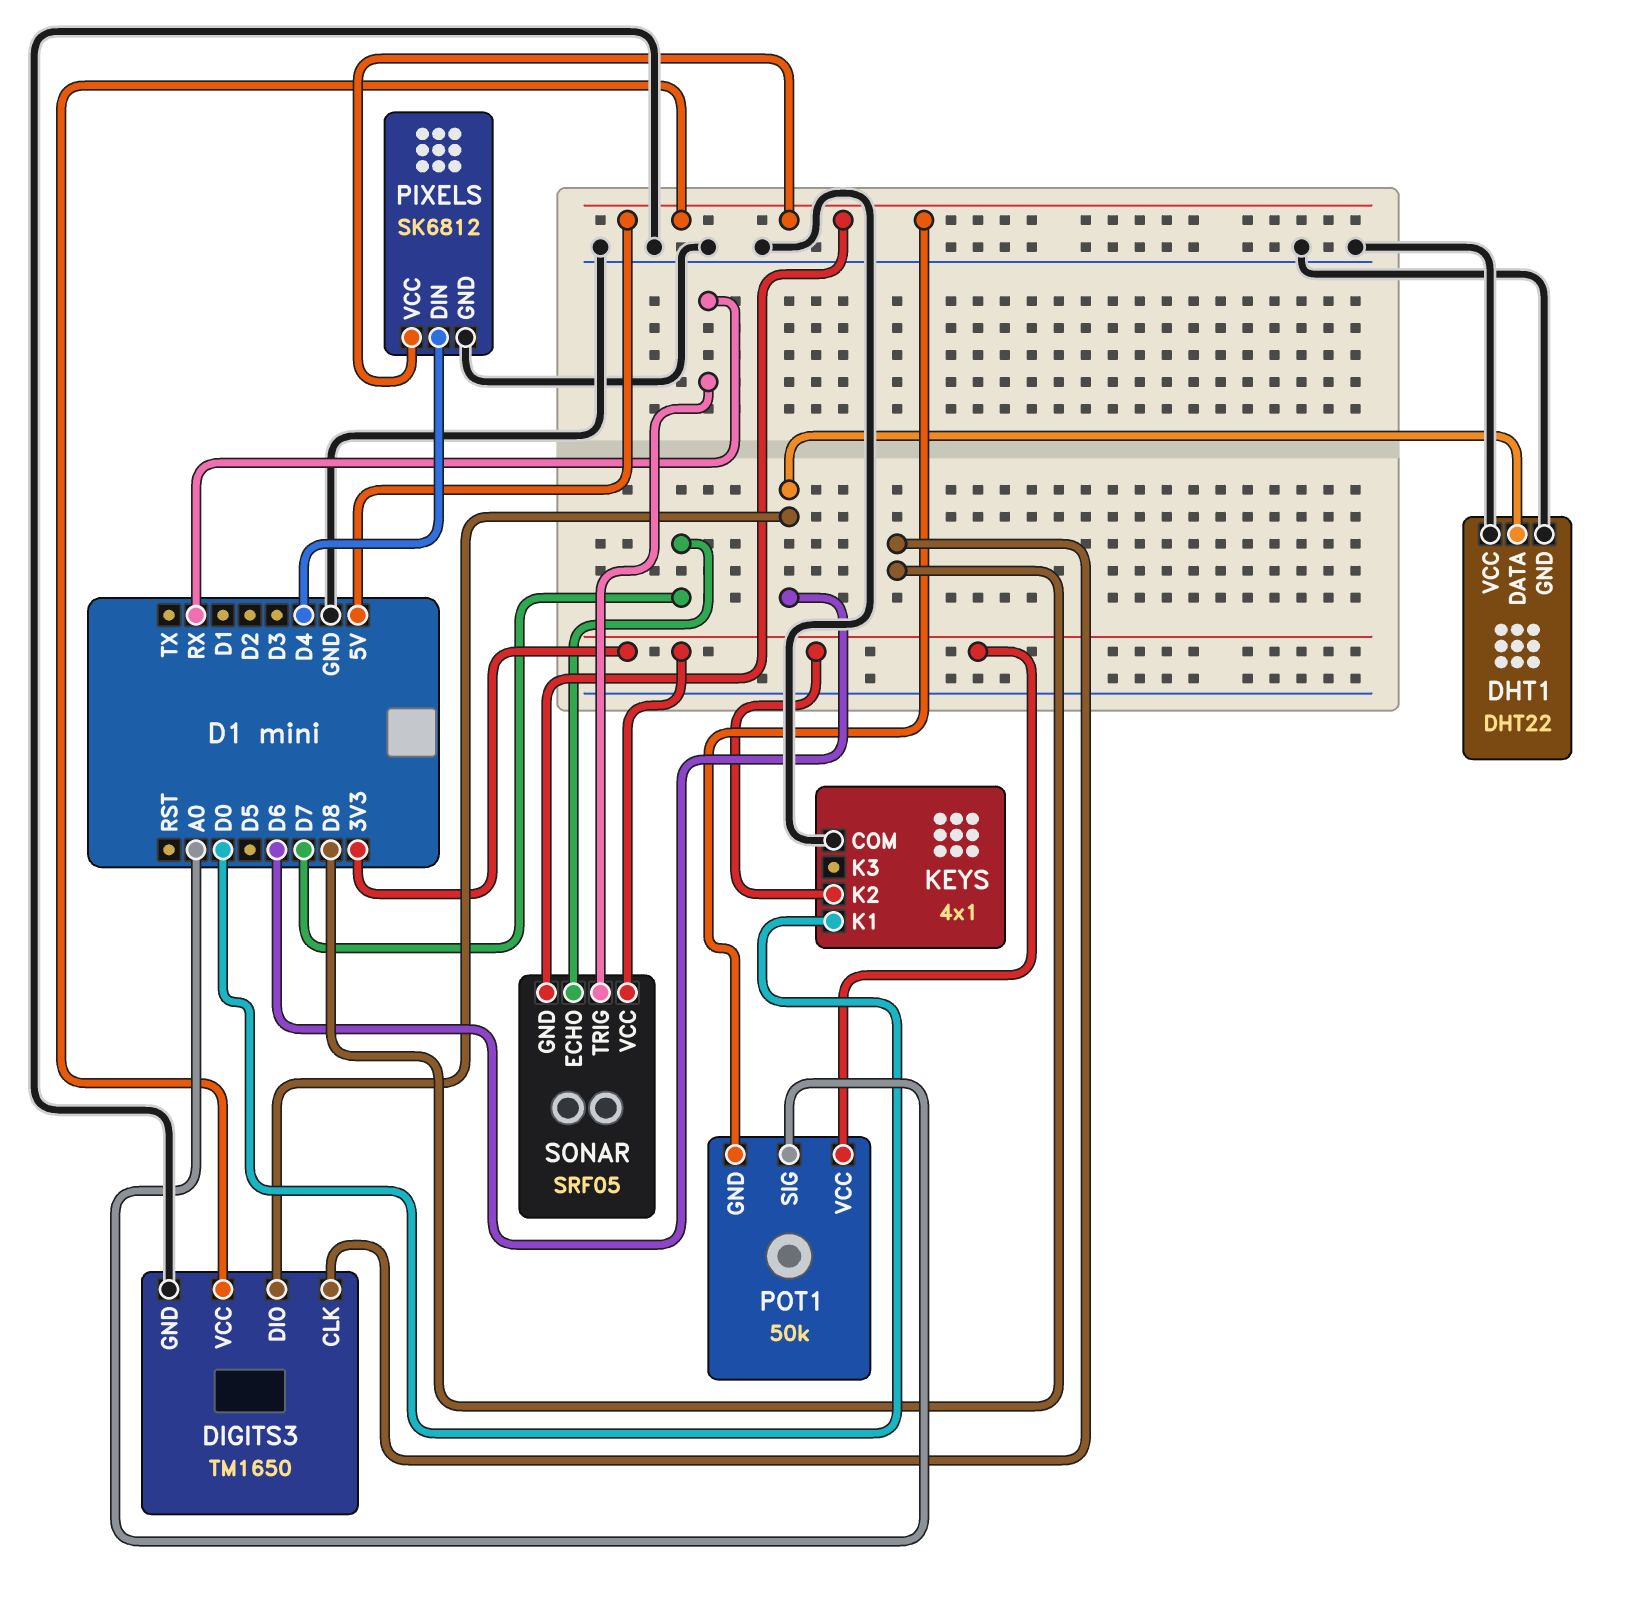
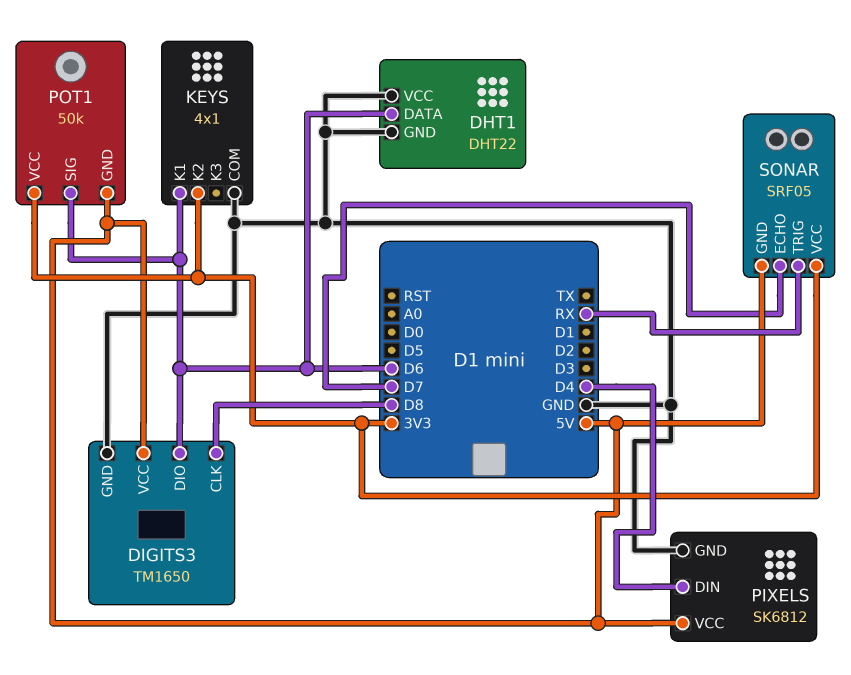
KEYS pin K1: D0 -> D6
POT1 pin SIG: A0 -> D6

